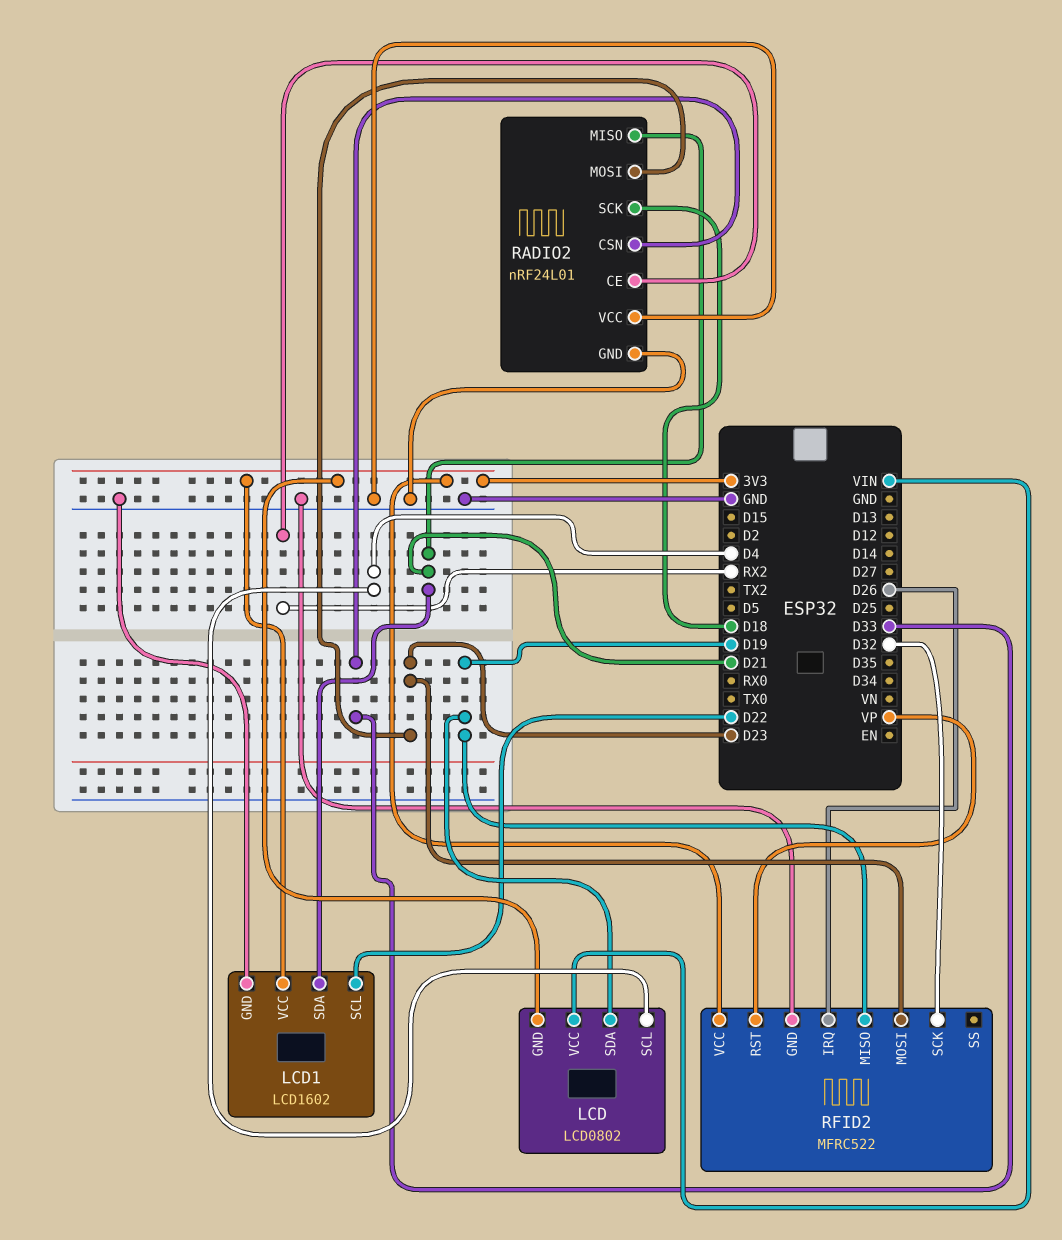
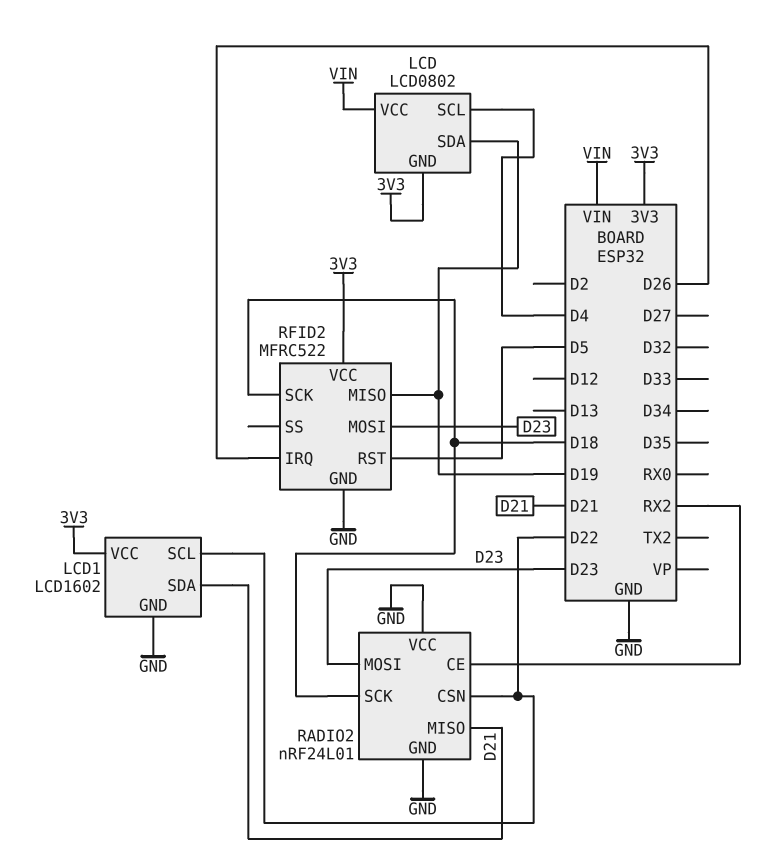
RADIO2 pin CSN: D33 -> D22
RFID2 pin RST: VP -> D5
RFID2 pin SCK: D32 -> D18

